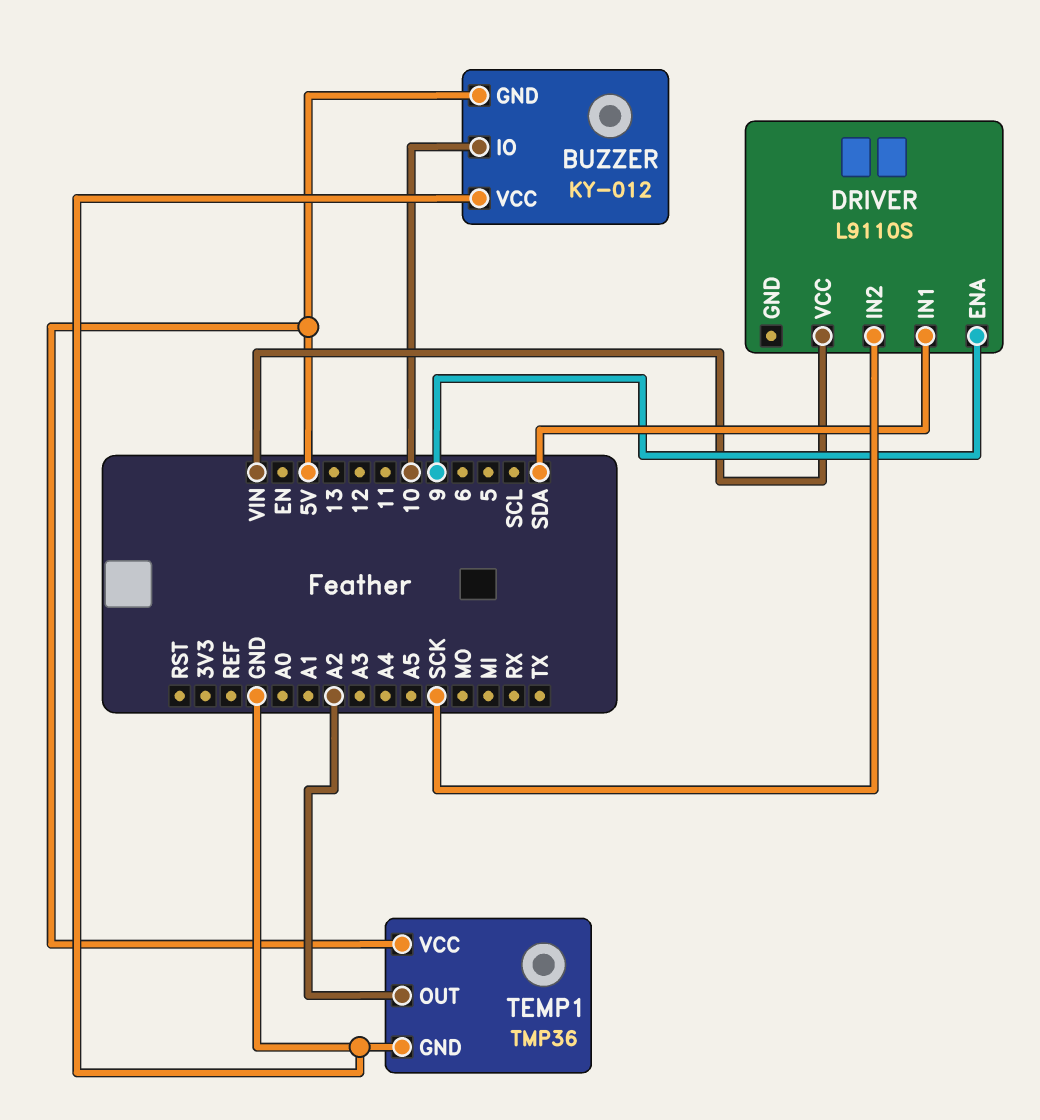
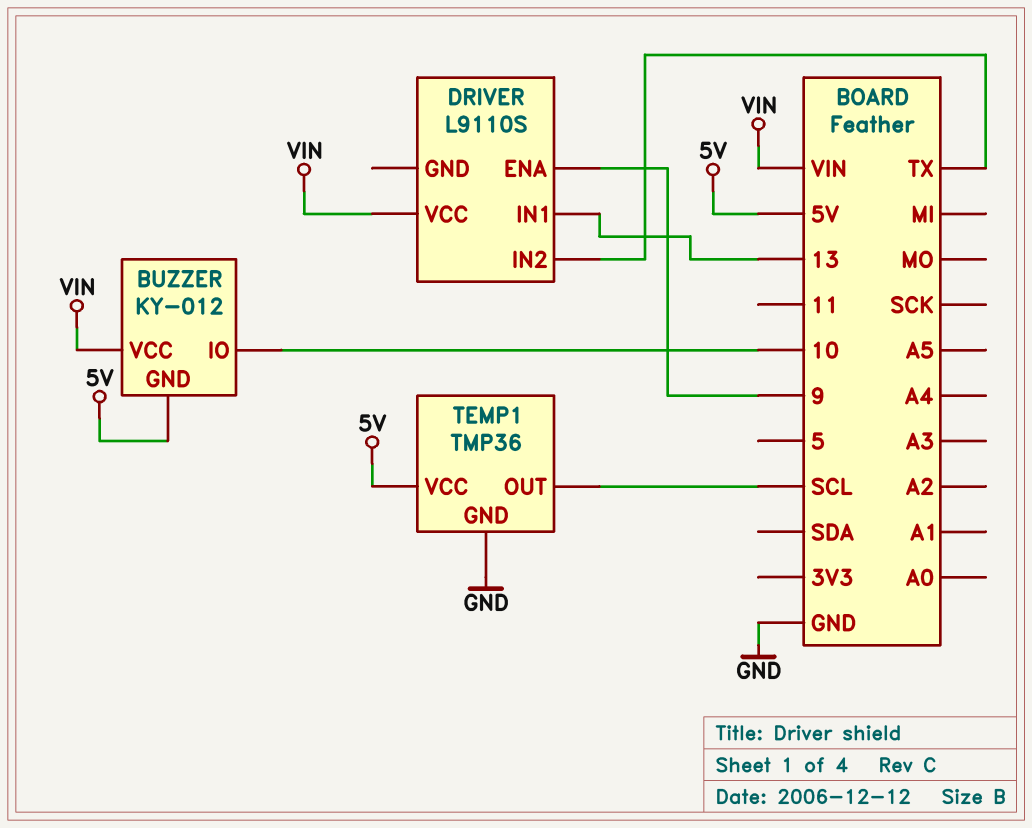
BUZZER pin VCC: GND -> VIN
DRIVER pin IN1: SDA -> 13
DRIVER pin IN2: SCK -> TX
TEMP1 pin OUT: A2 -> SCL

